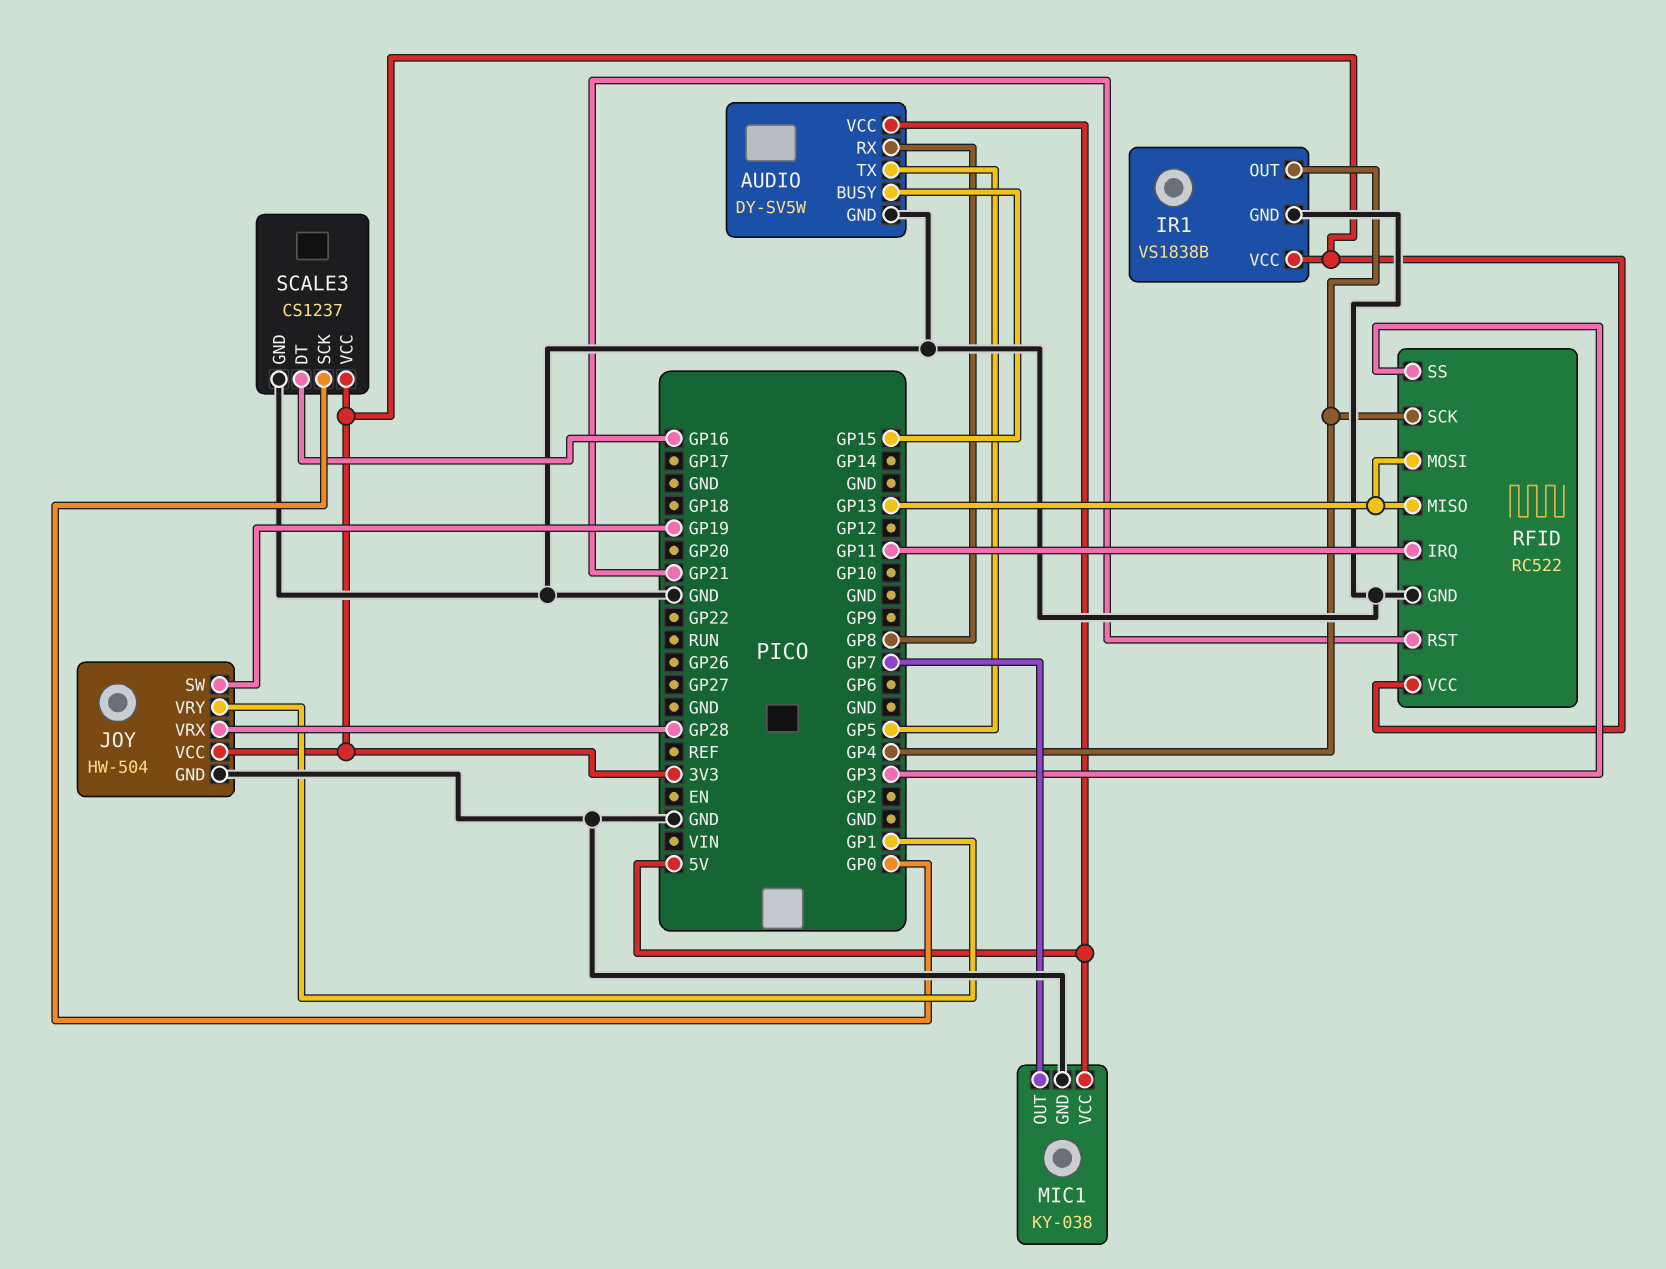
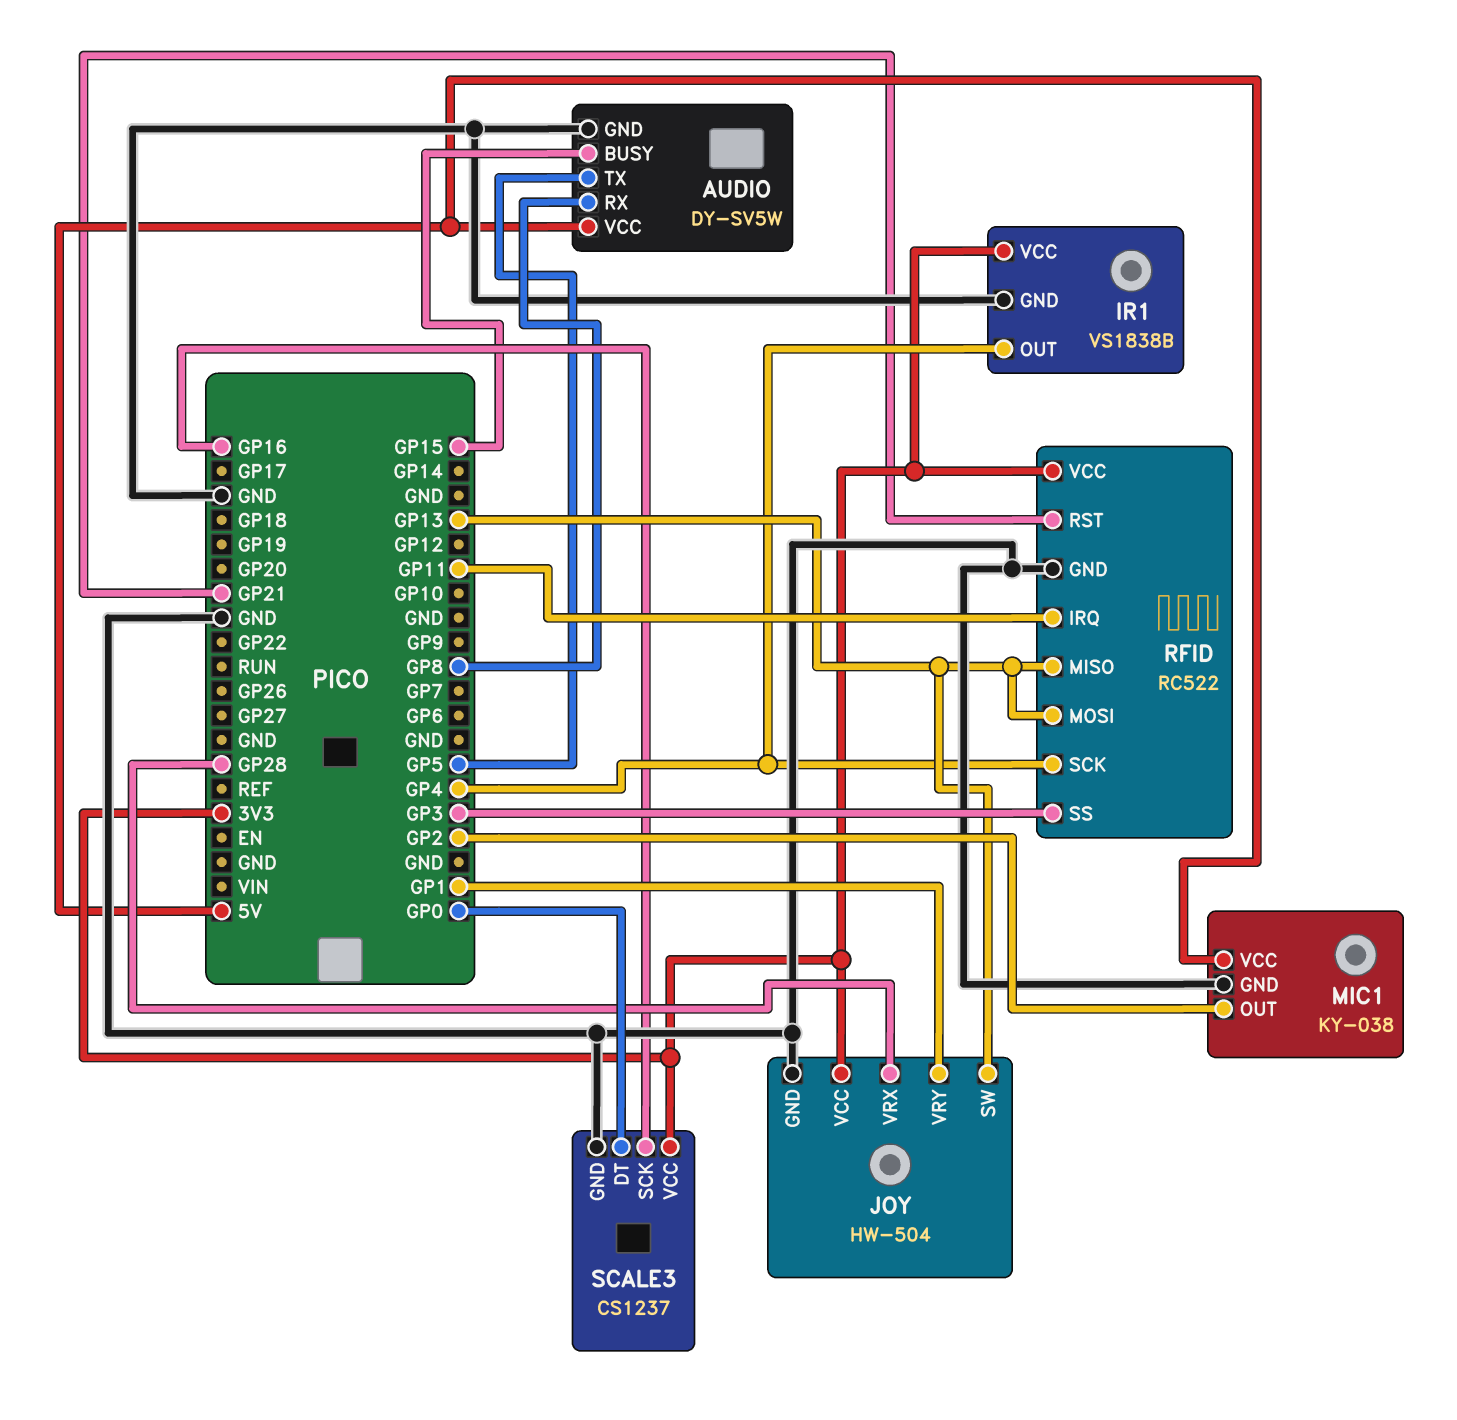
JOY pin SW: GP19 -> GP13
MIC1 pin OUT: GP7 -> GP2
SCALE3 pin DT: GP16 -> GP0
SCALE3 pin SCK: GP0 -> GP16

